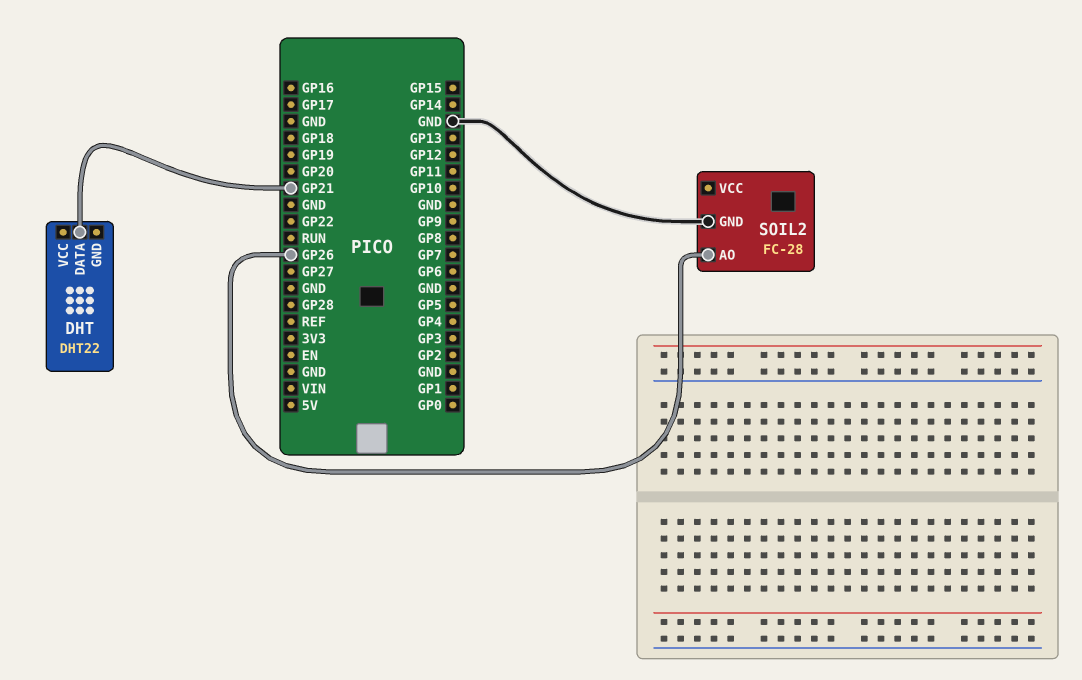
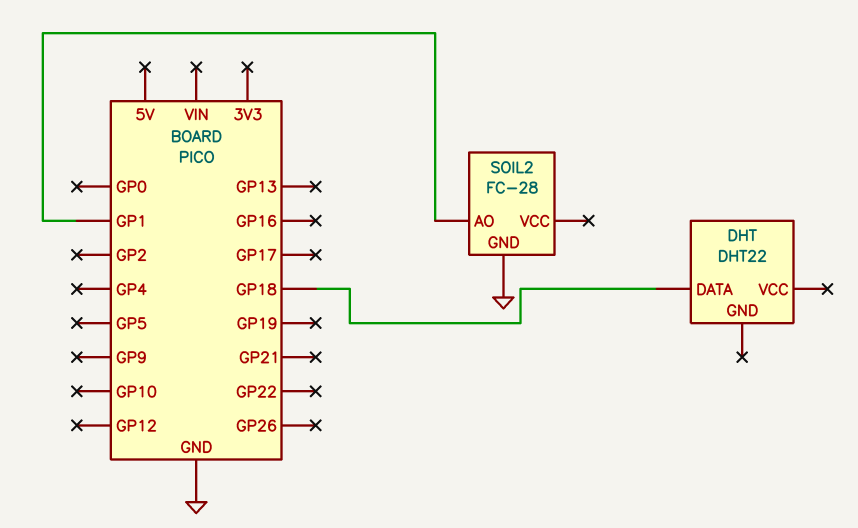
DHT pin DATA: GP21 -> GP18
SOIL2 pin AO: GP26 -> GP1

